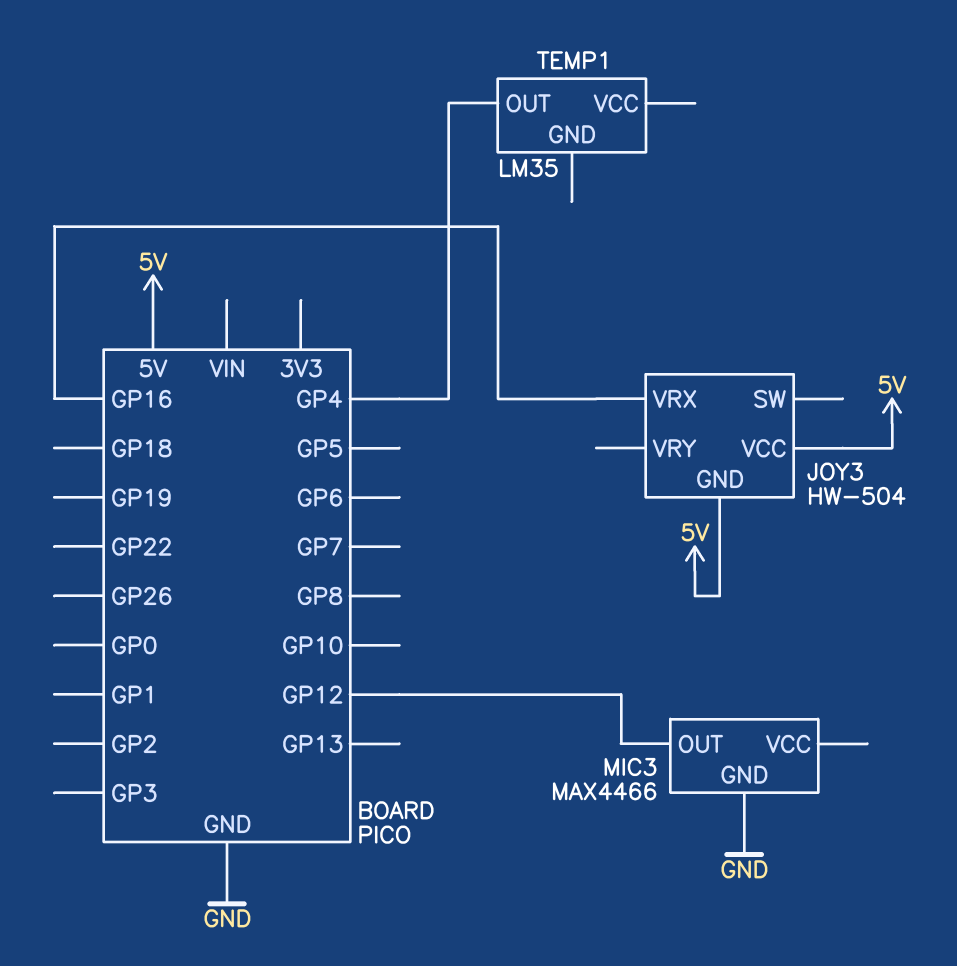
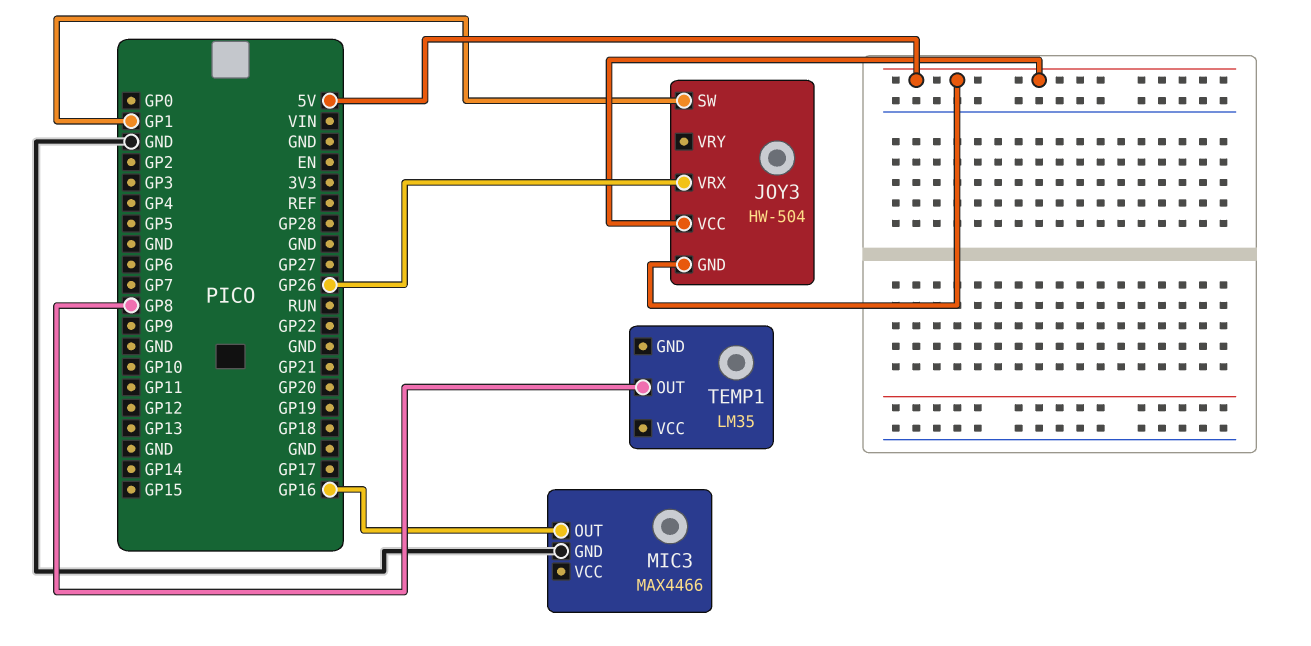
JOY3 pin SW: none -> GP1
JOY3 pin VRX: GP16 -> GP26
MIC3 pin OUT: GP12 -> GP16
TEMP1 pin OUT: GP4 -> GP8

